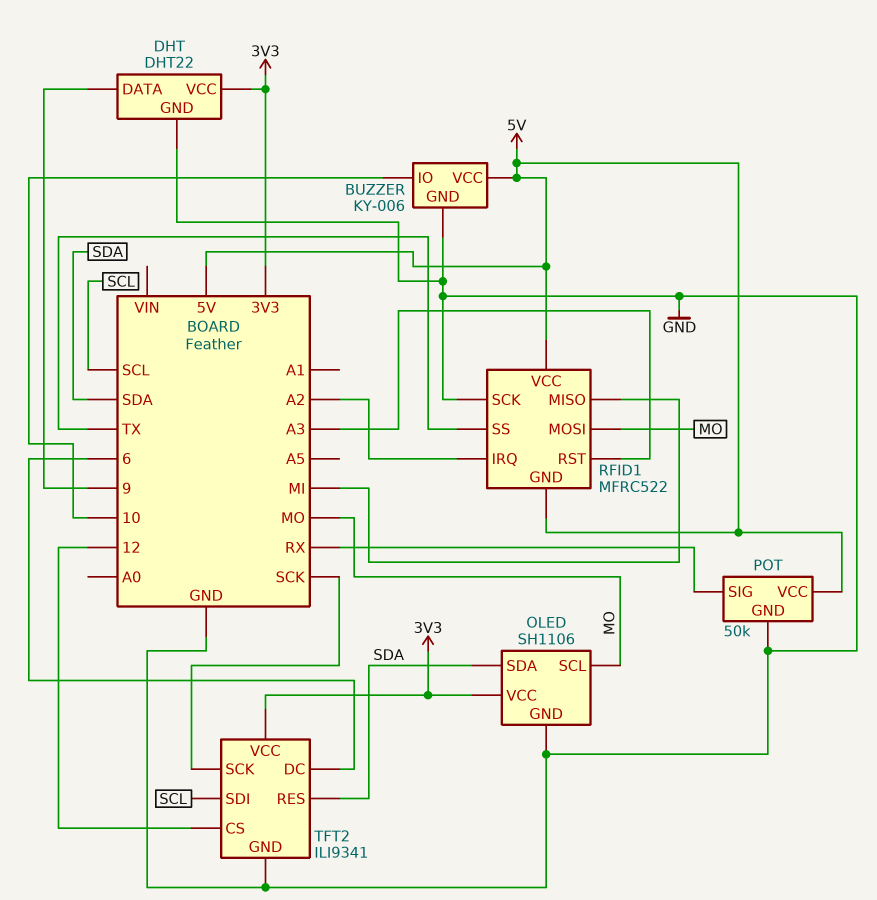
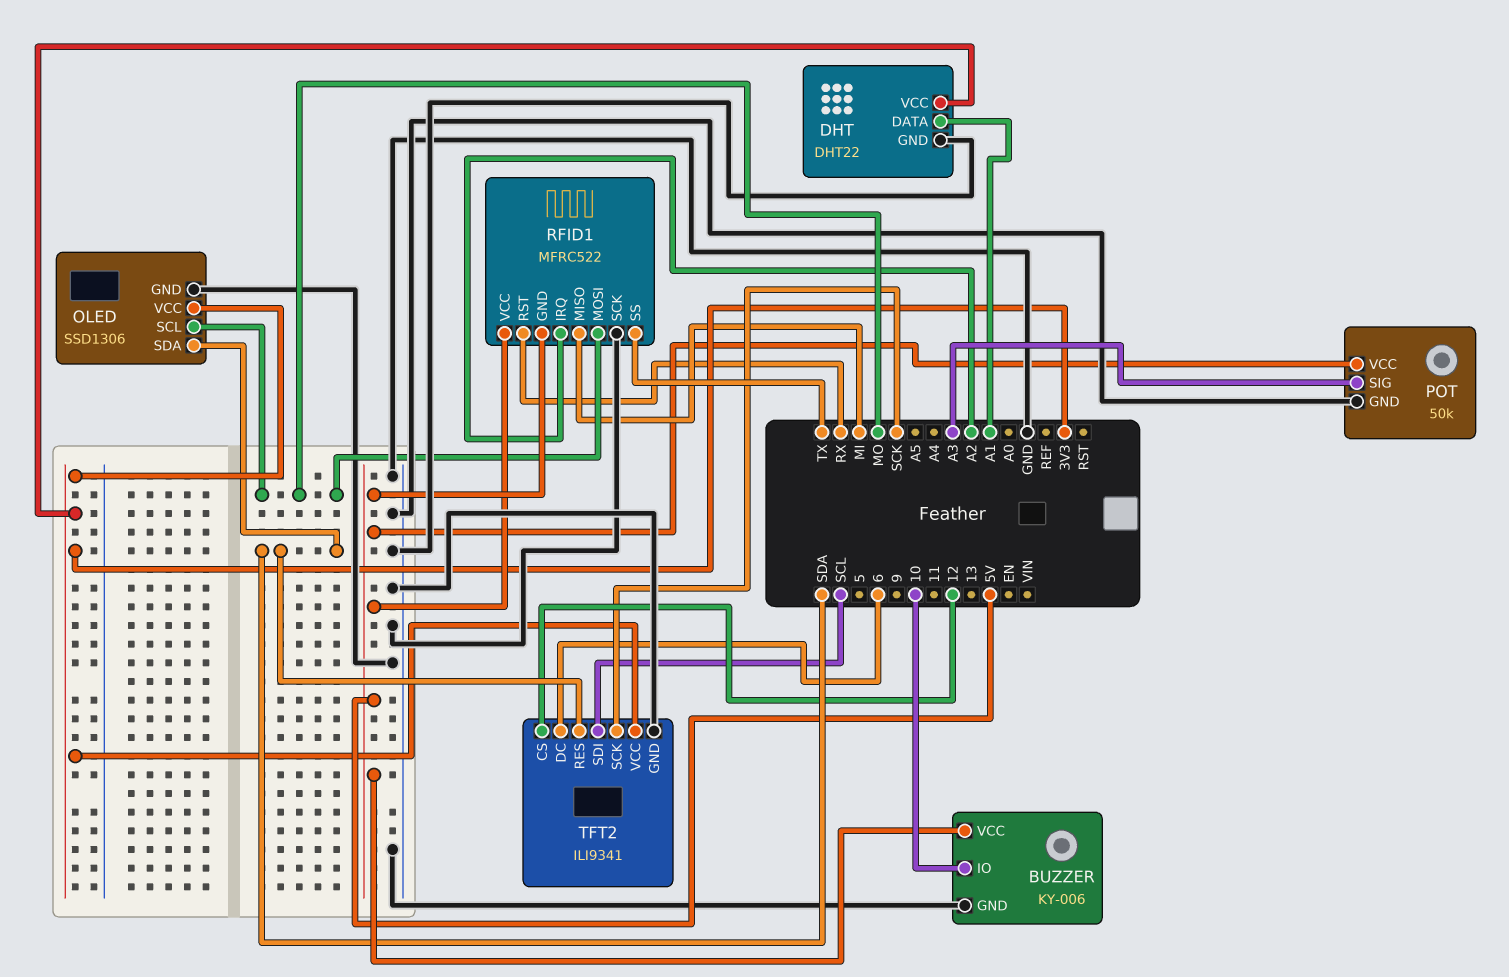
DHT pin DATA: 9 -> A1
OLED: SH1106 -> SSD1306
POT pin SIG: RX -> A3
RFID1 pin RST: A3 -> RX

